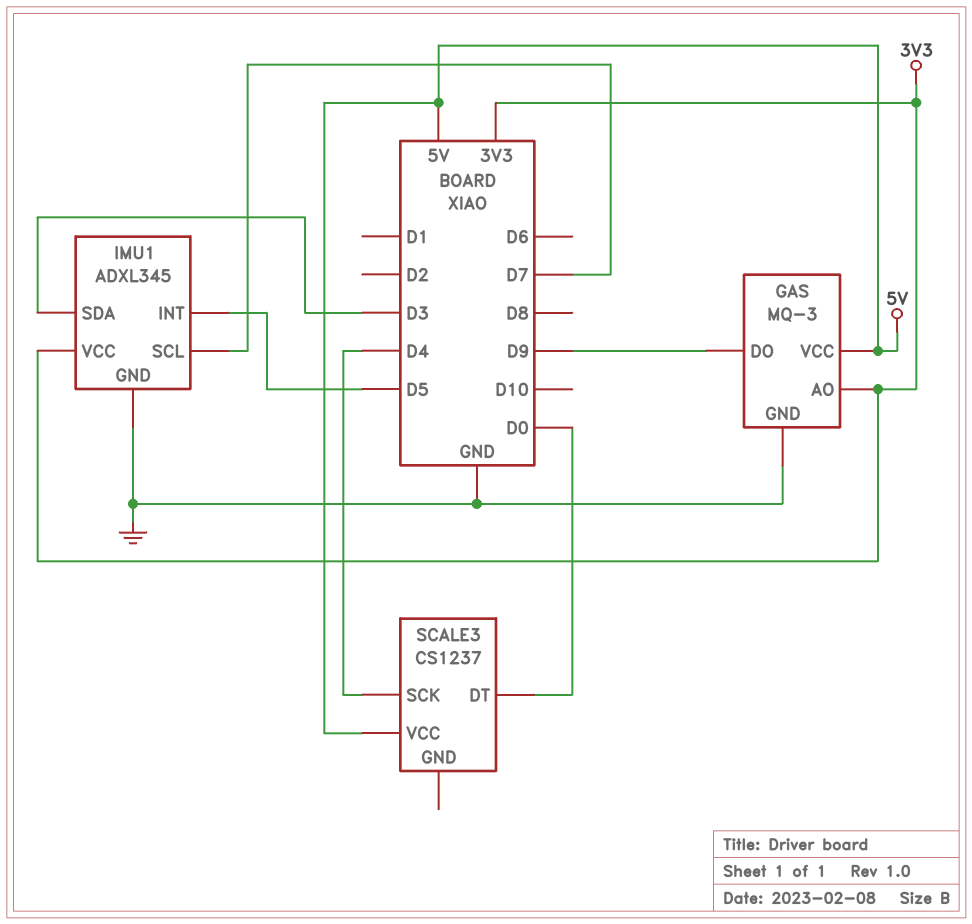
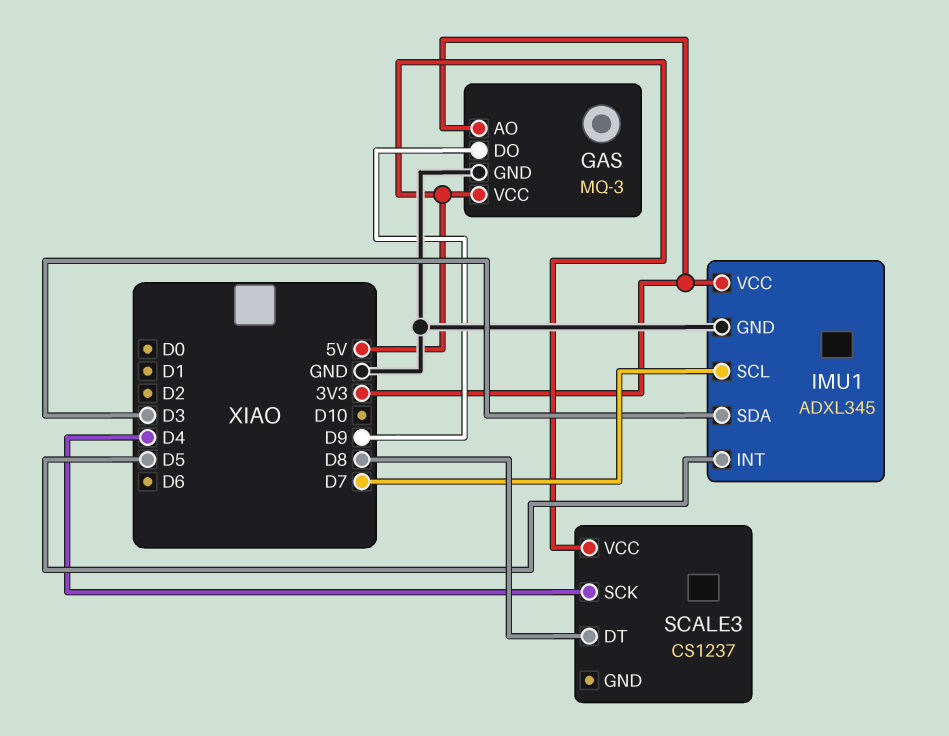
SCALE3 pin DT: D0 -> D8

